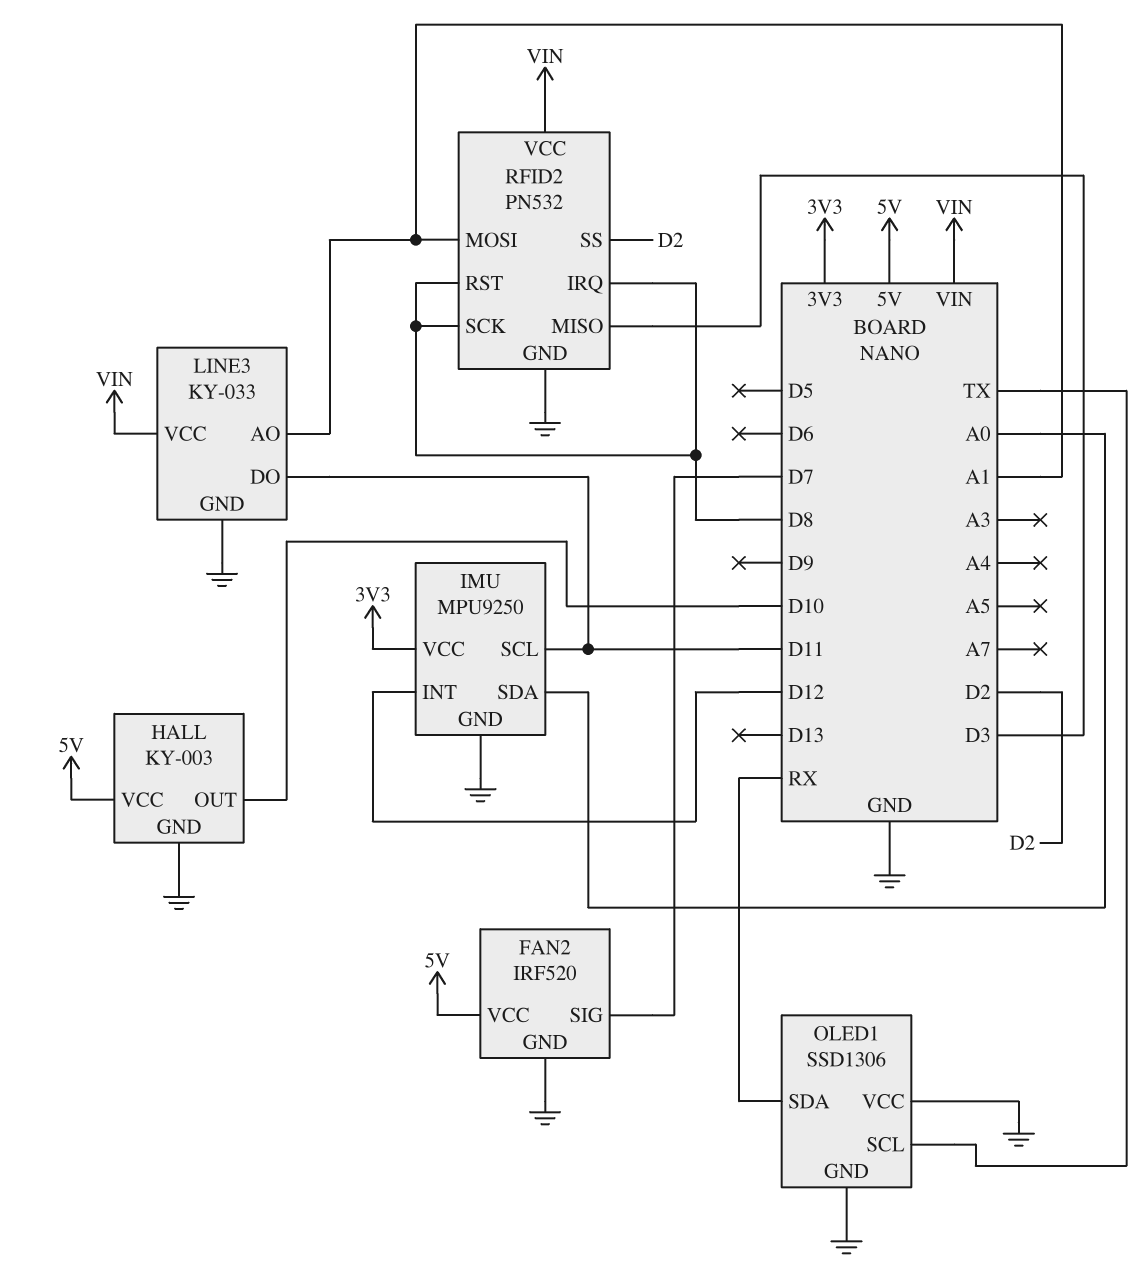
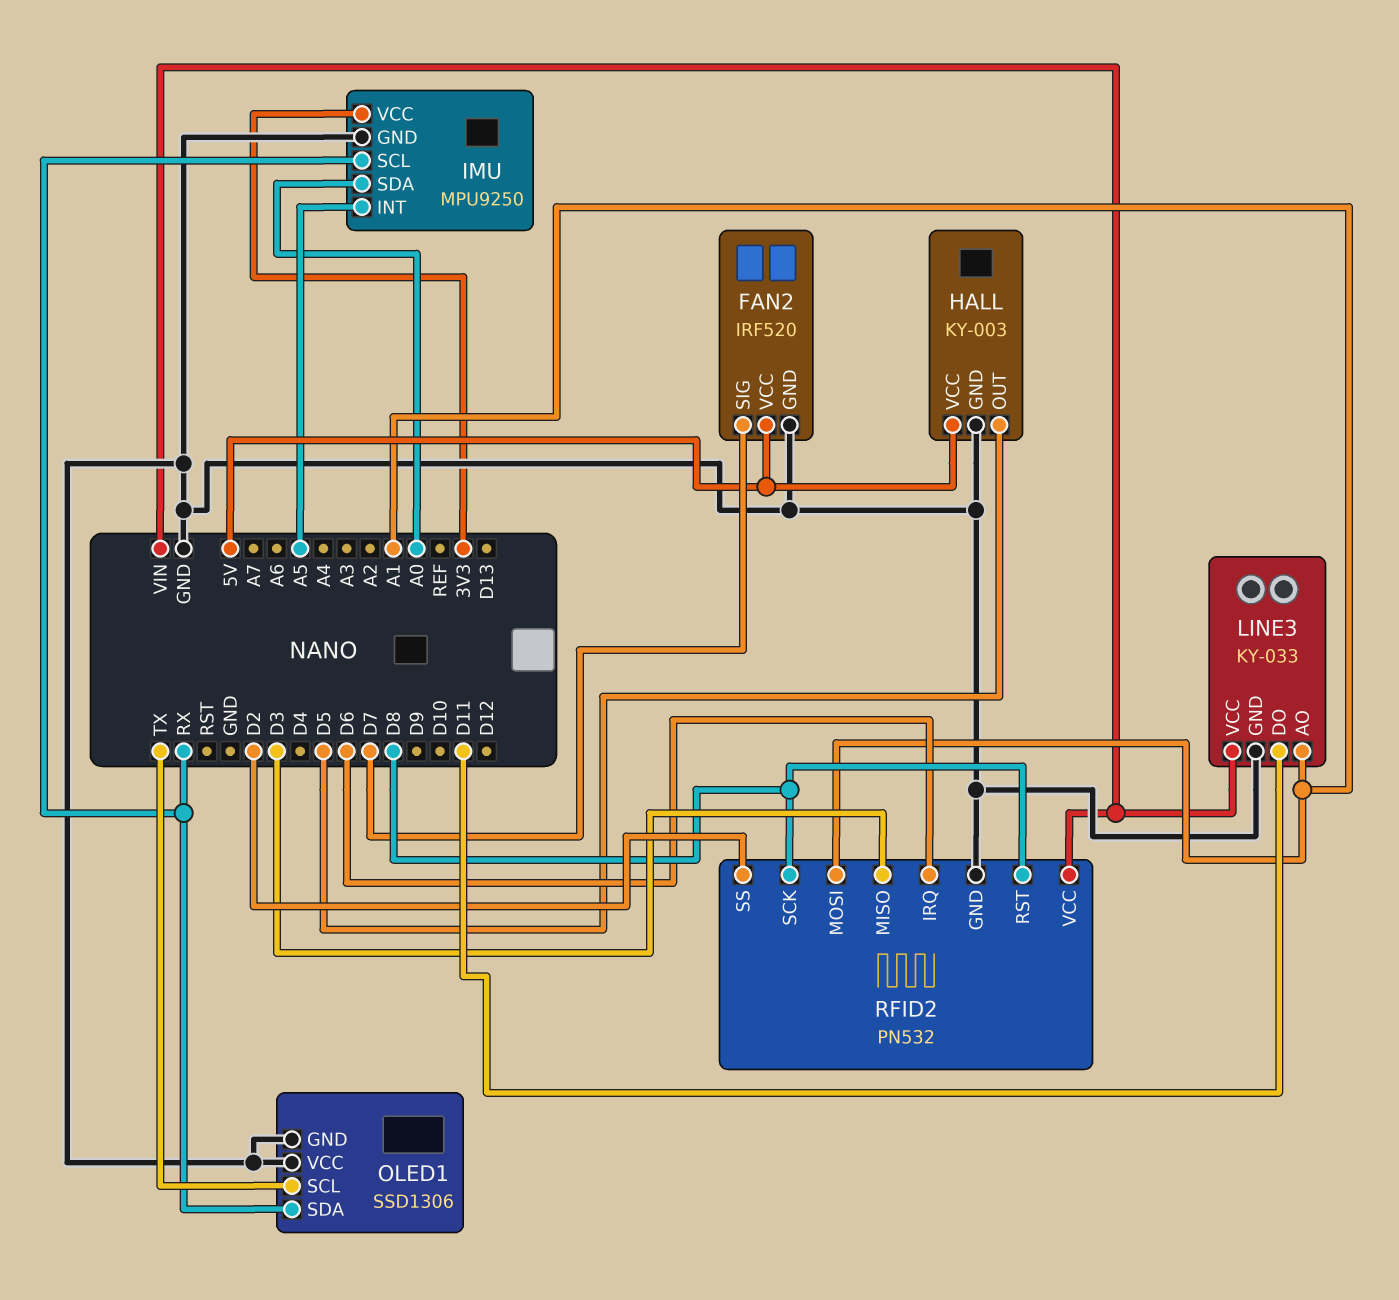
HALL pin OUT: D10 -> D5
IMU pin INT: D12 -> A5
IMU pin SCL: D11 -> RX
RFID2 pin IRQ: D8 -> D6

